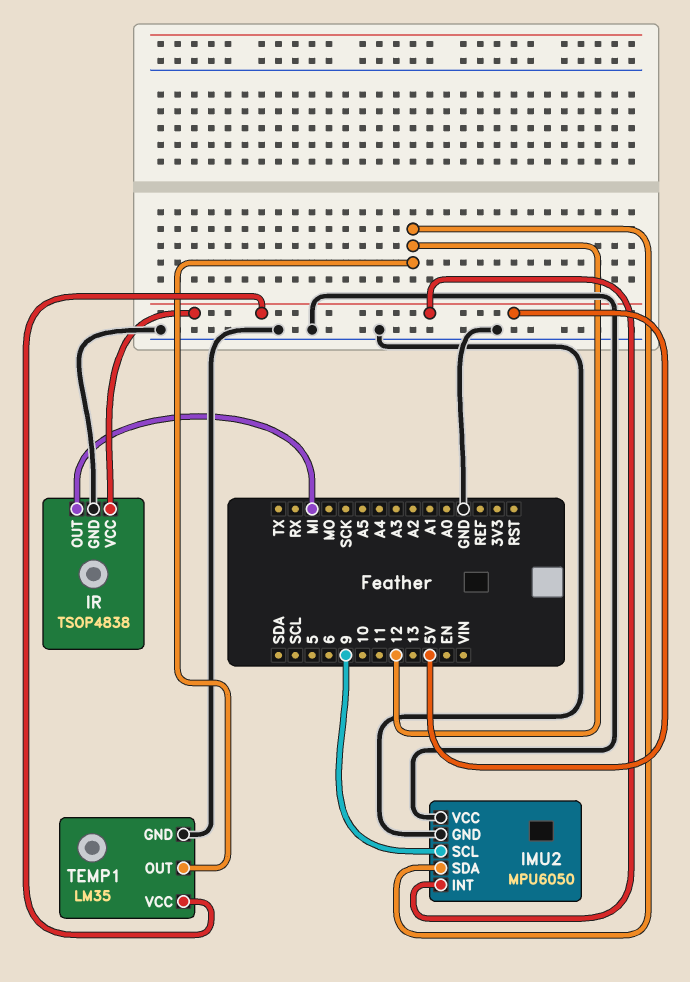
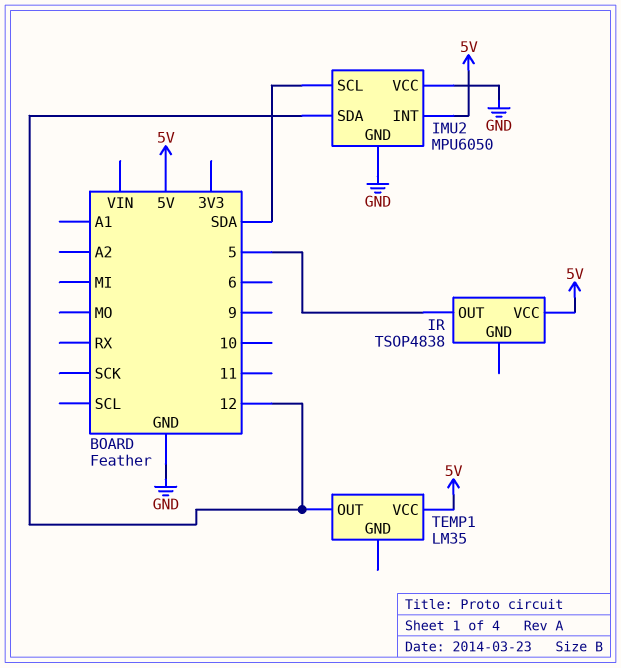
IMU2 pin SCL: 9 -> SDA
IR pin GND: GND -> none
IR pin OUT: MI -> 5
TEMP1 pin GND: GND -> none

